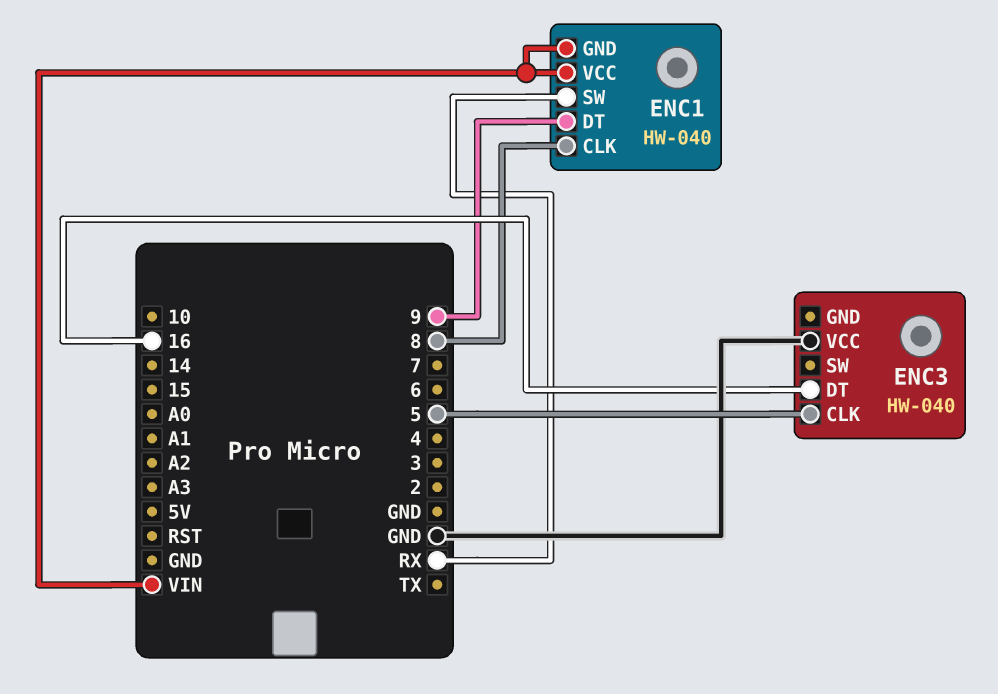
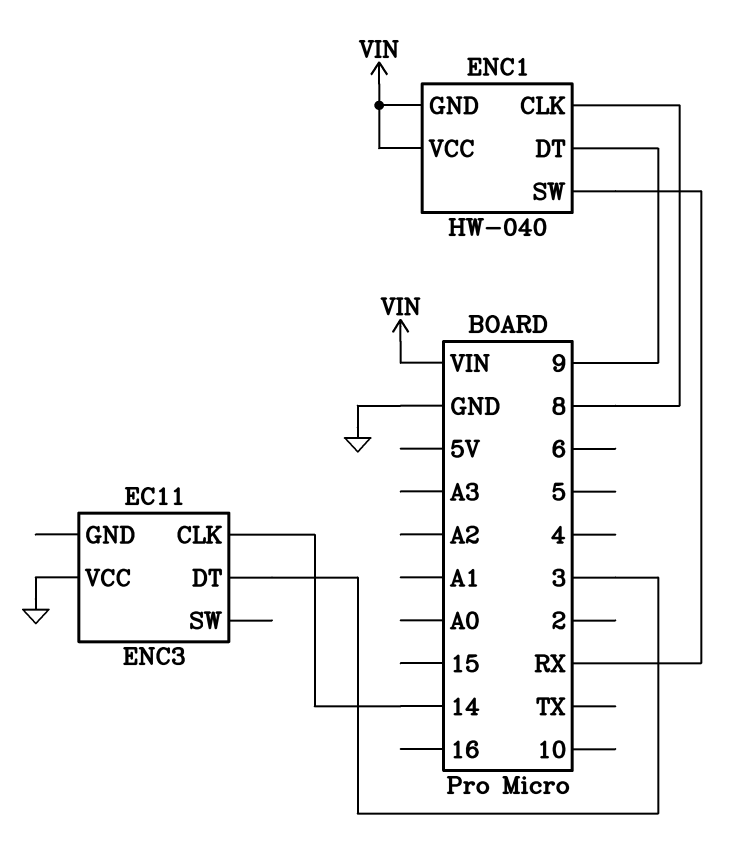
ENC3: HW-040 -> EC11
ENC3 pin CLK: 5 -> 14
ENC3 pin DT: 16 -> 3

